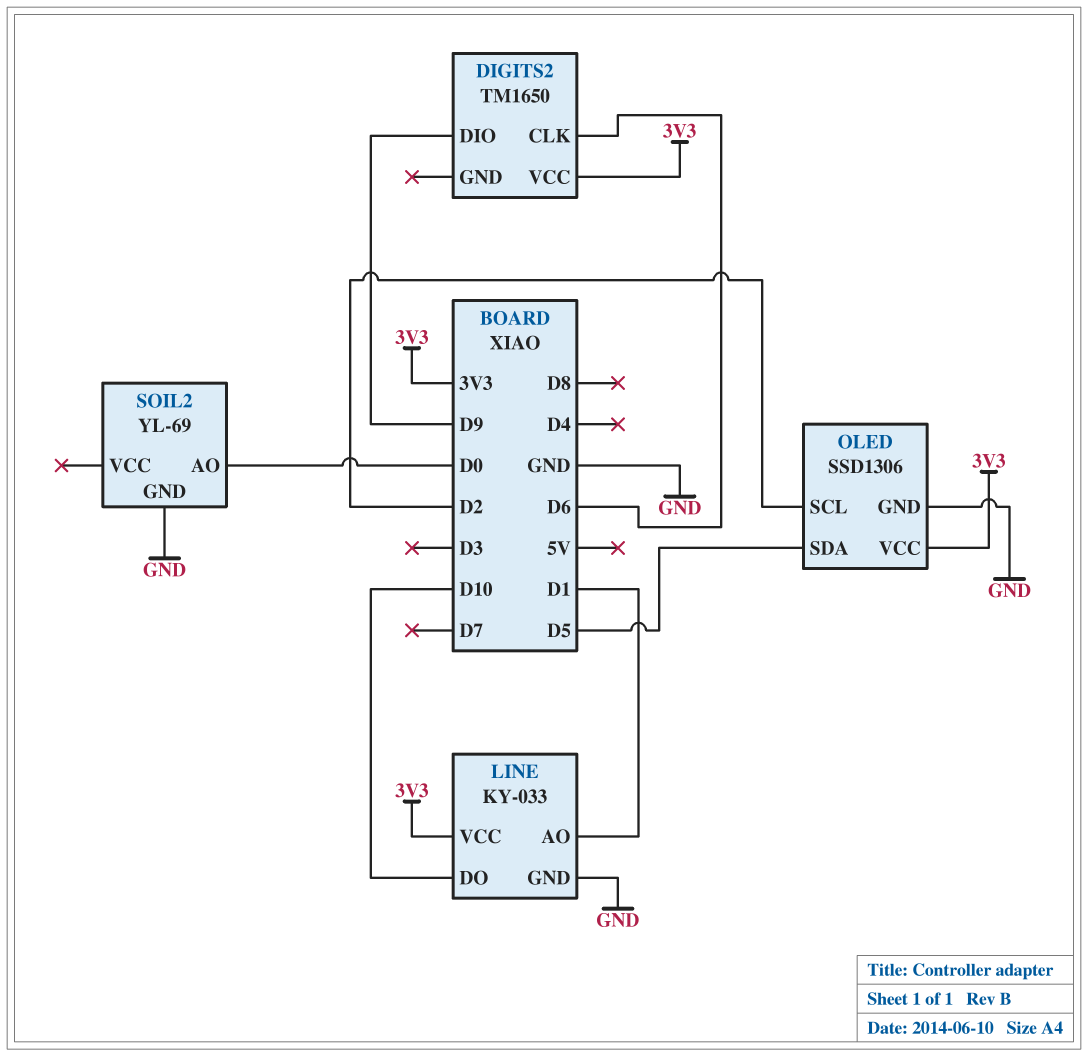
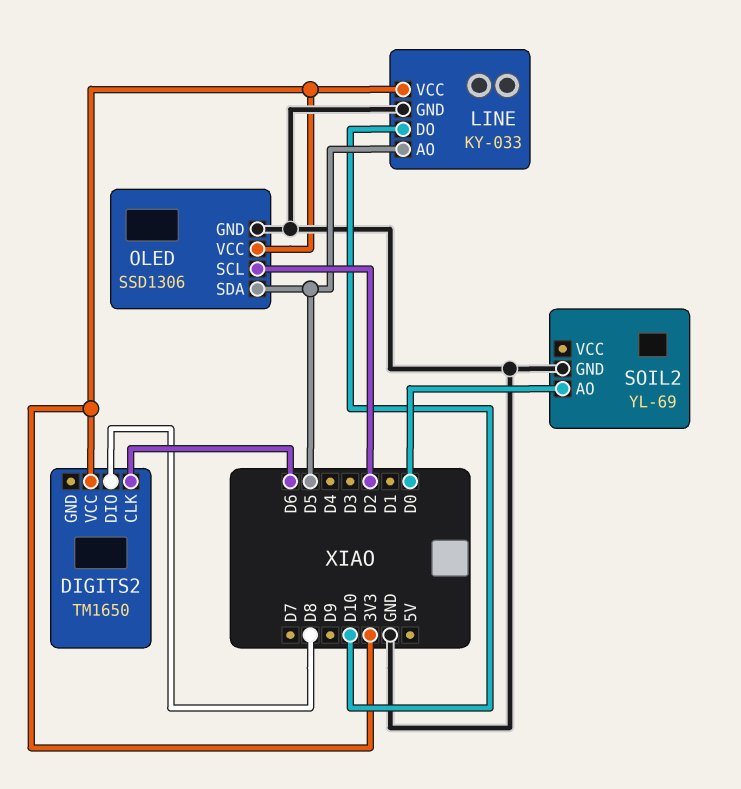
DIGITS2 pin DIO: D9 -> D8
LINE pin AO: D1 -> D5

